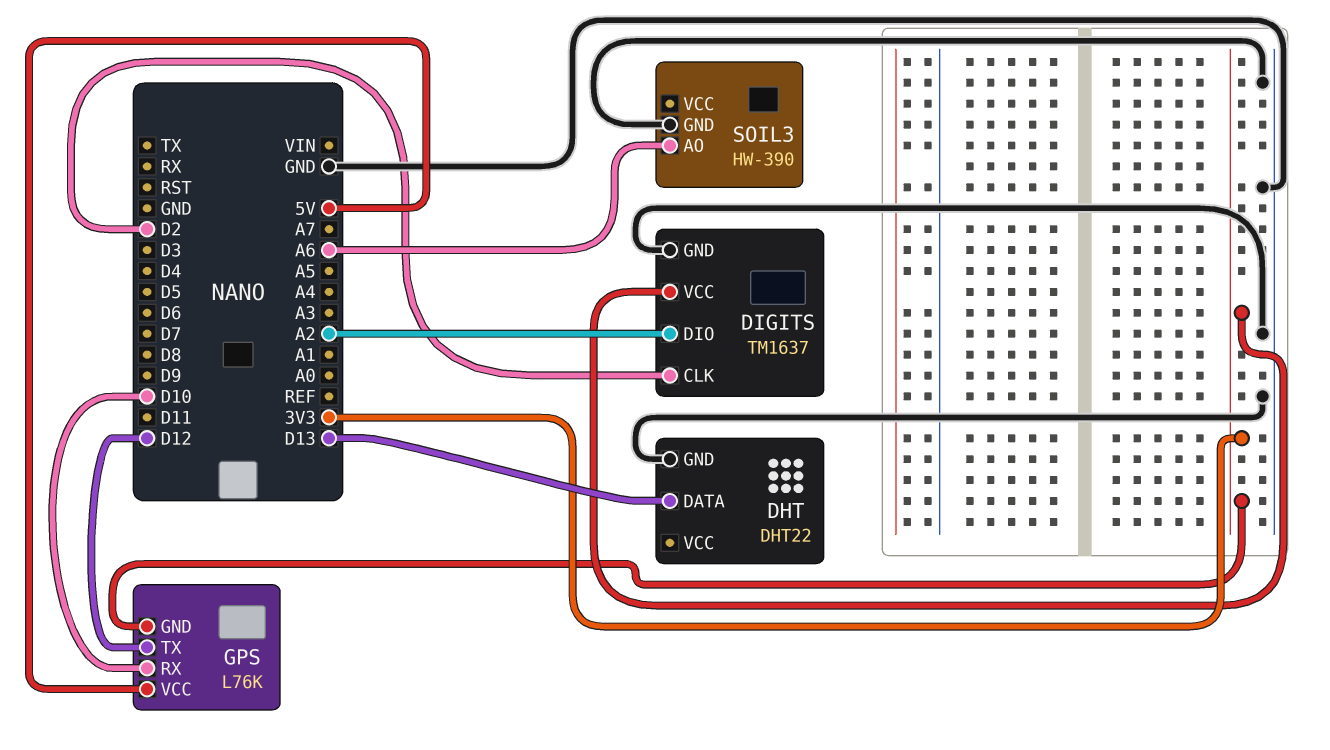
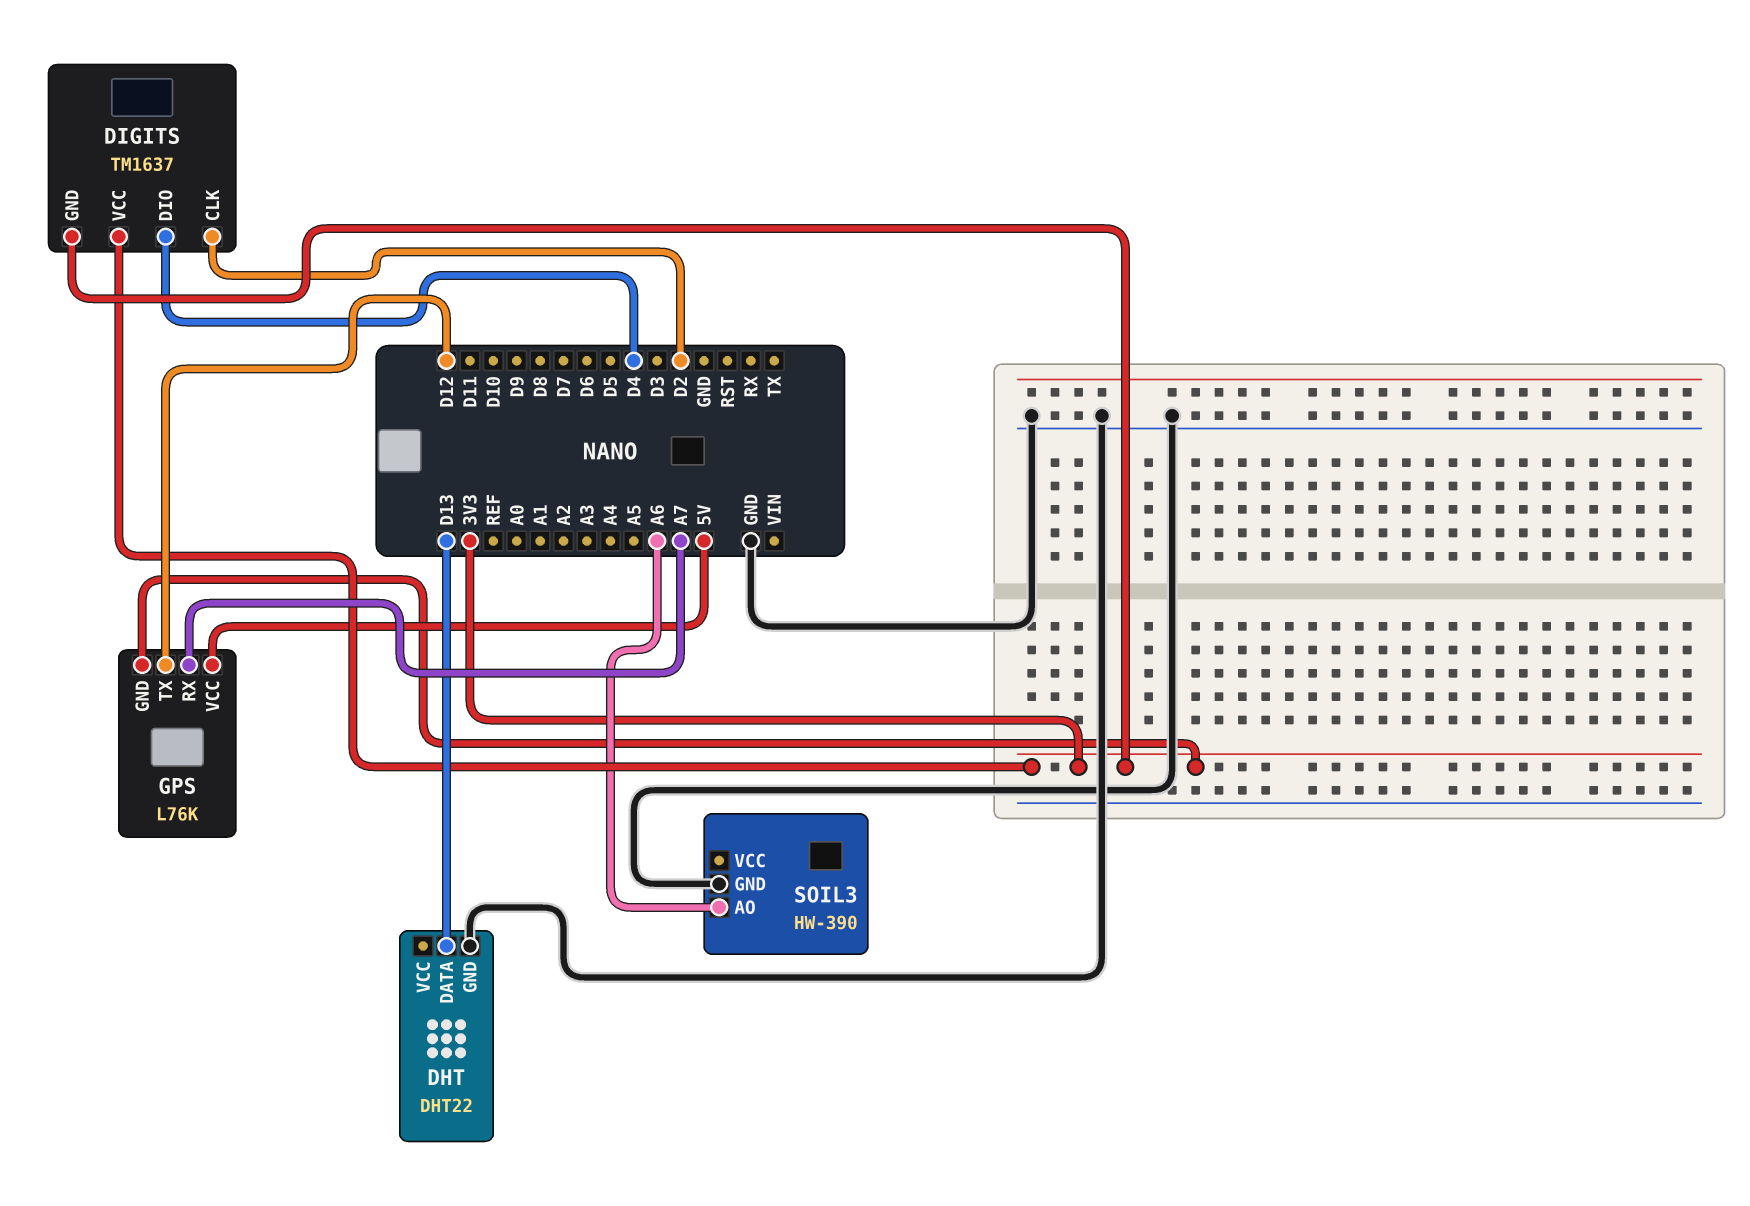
DIGITS pin DIO: A2 -> D4
DIGITS pin GND: GND -> 3V3
GPS pin RX: D10 -> A7

